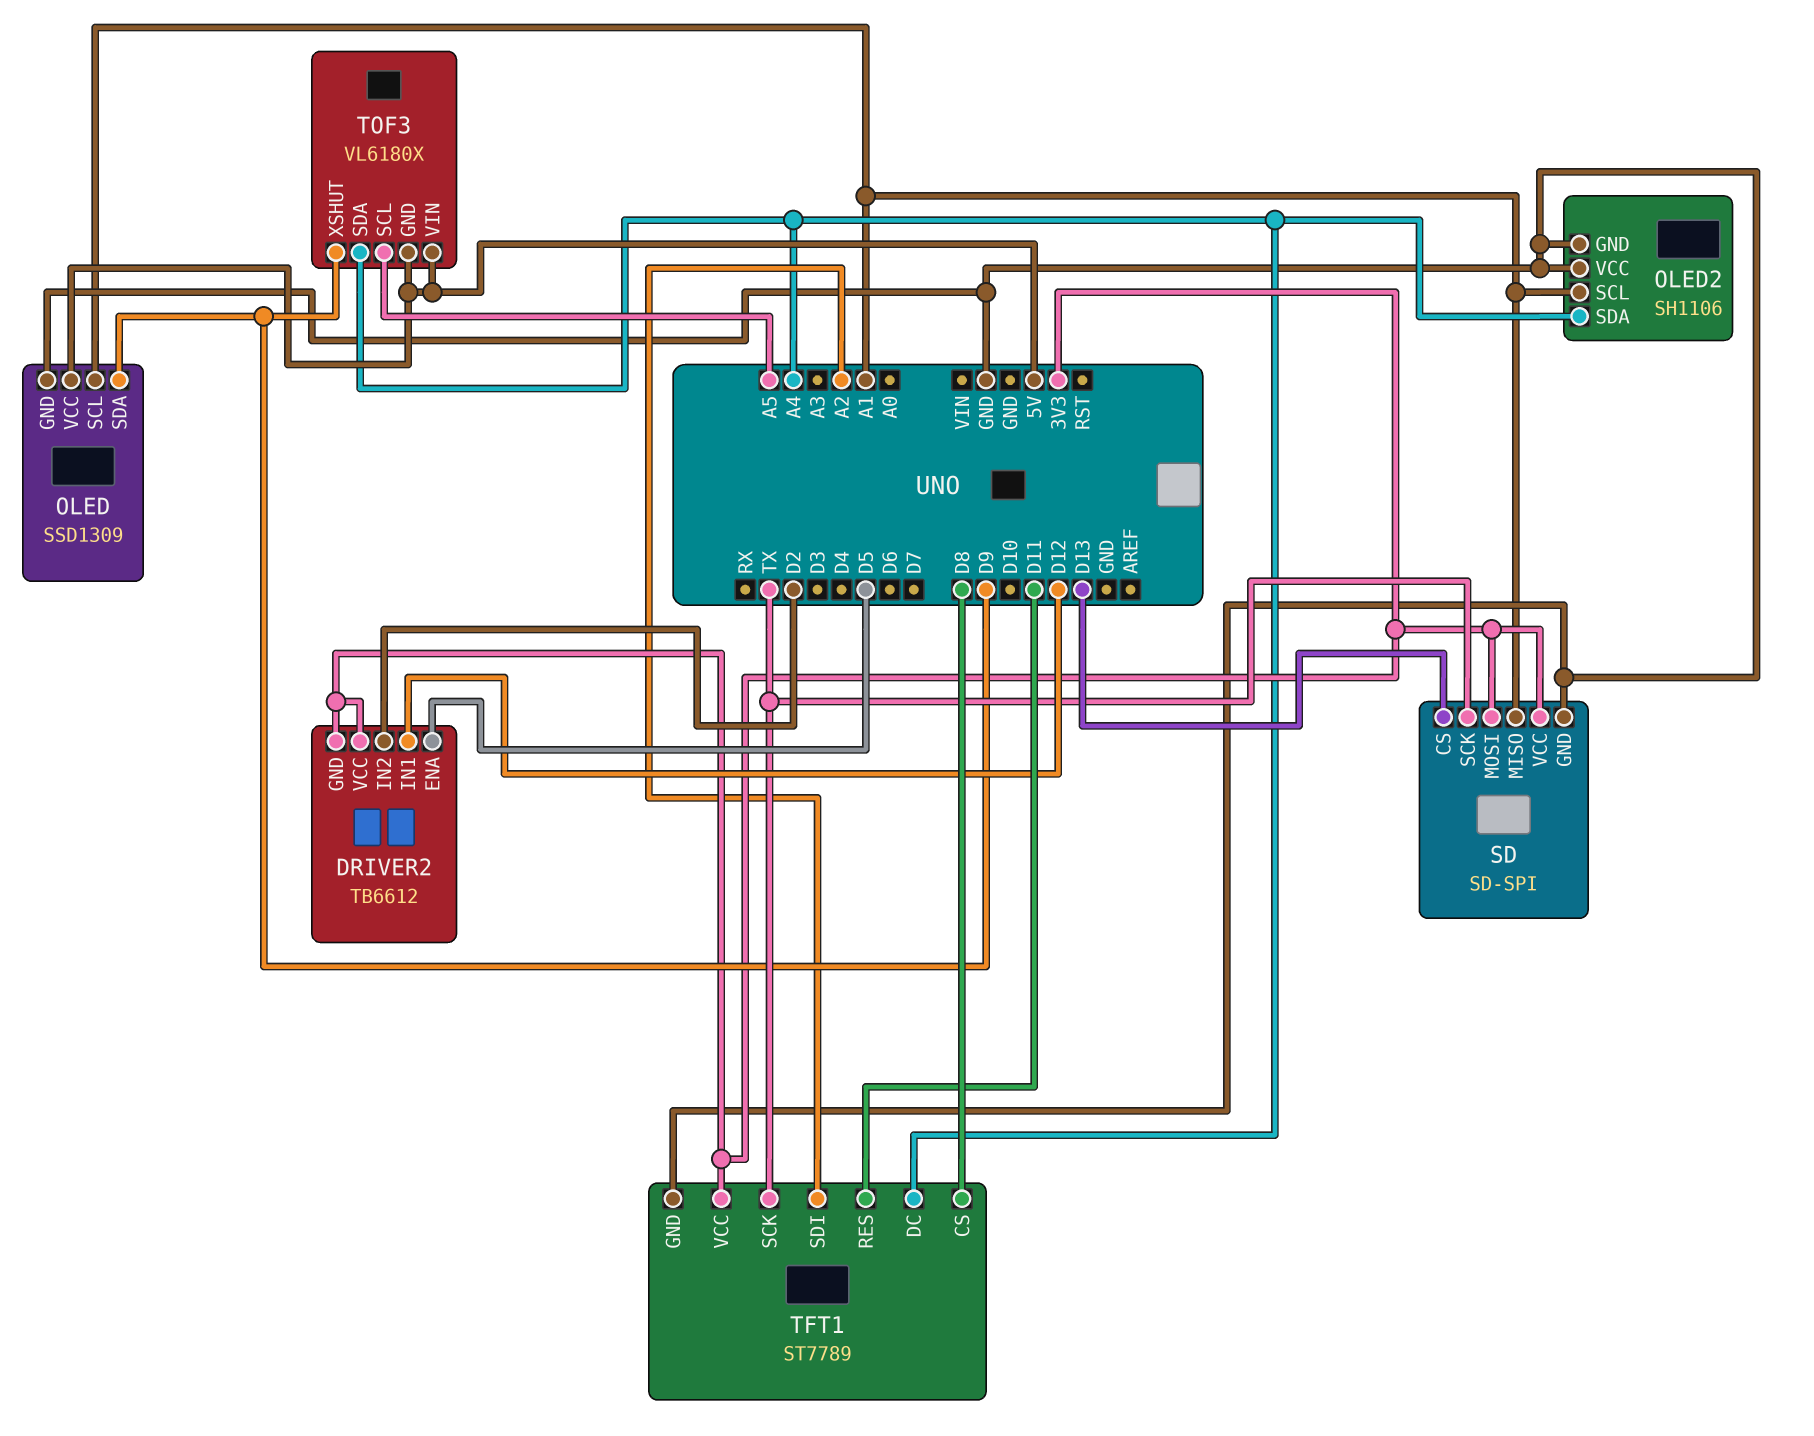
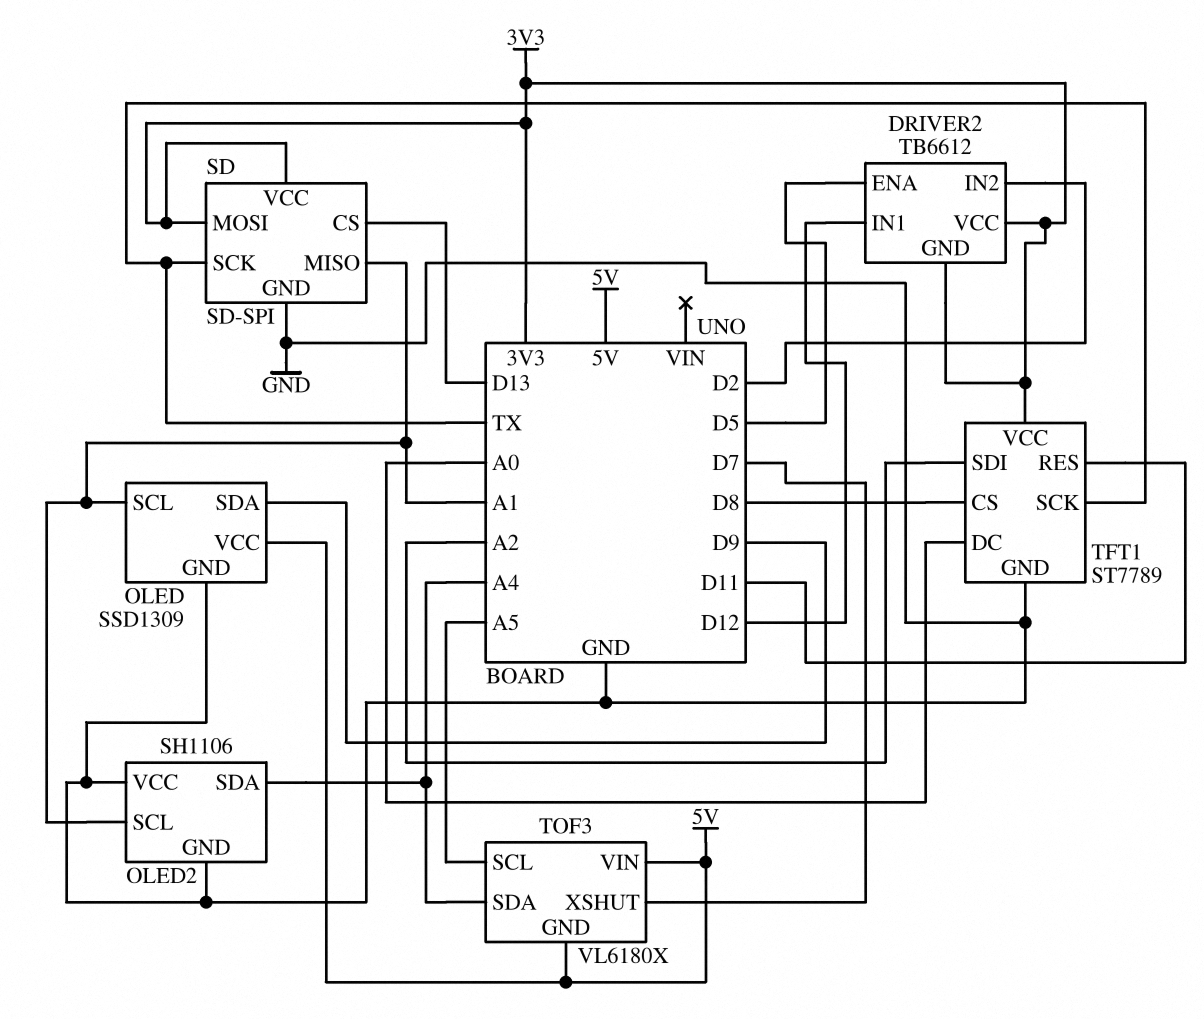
TFT1 pin DC: A4 -> A0
TOF3 pin XSHUT: D9 -> D7

